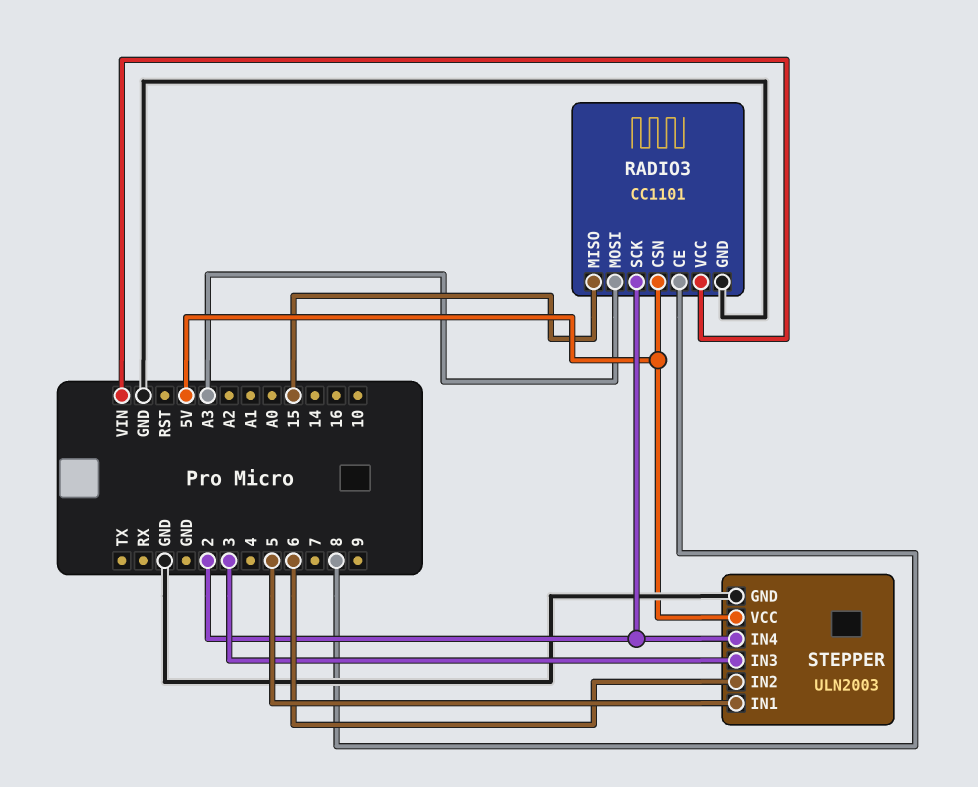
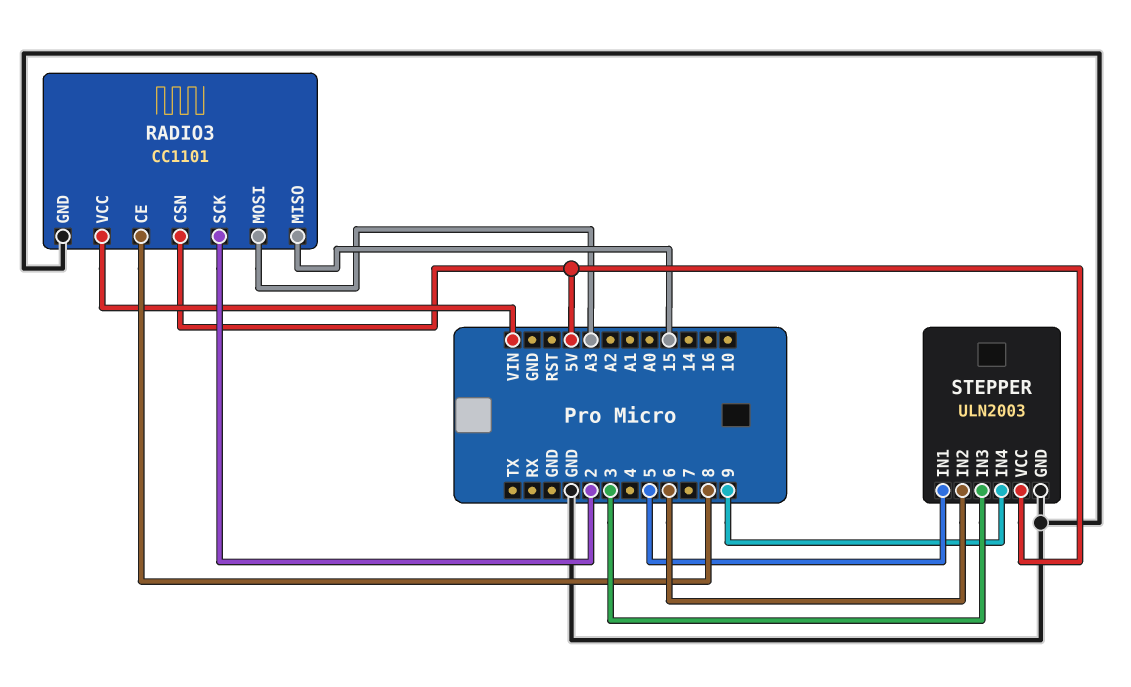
STEPPER pin IN4: 2 -> 9

